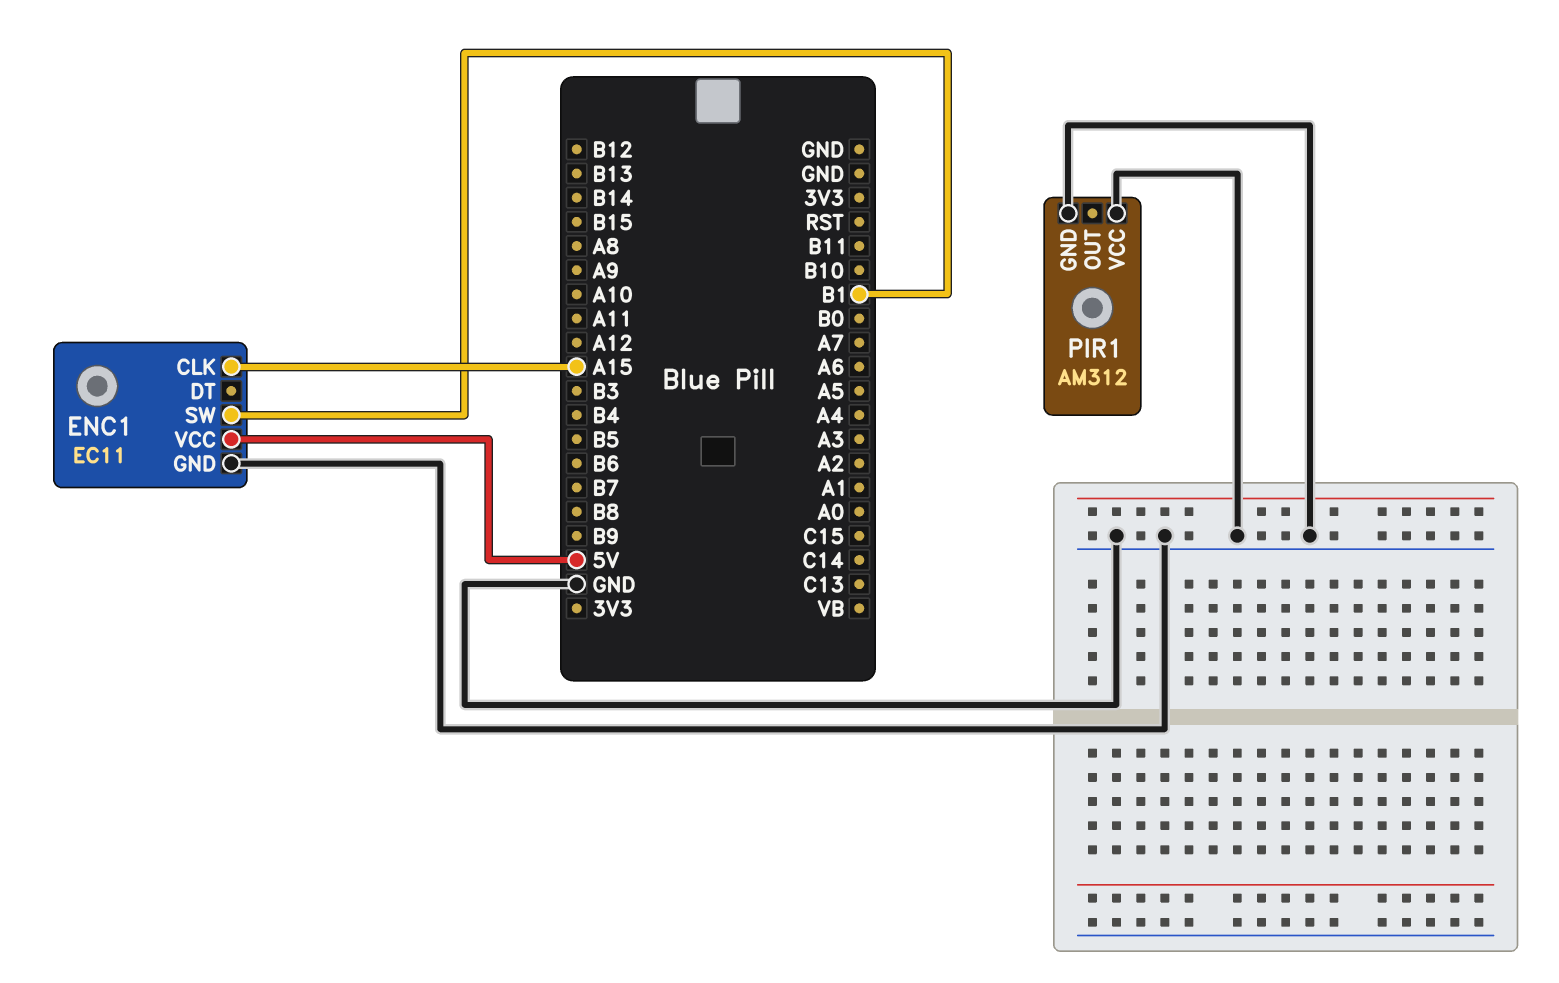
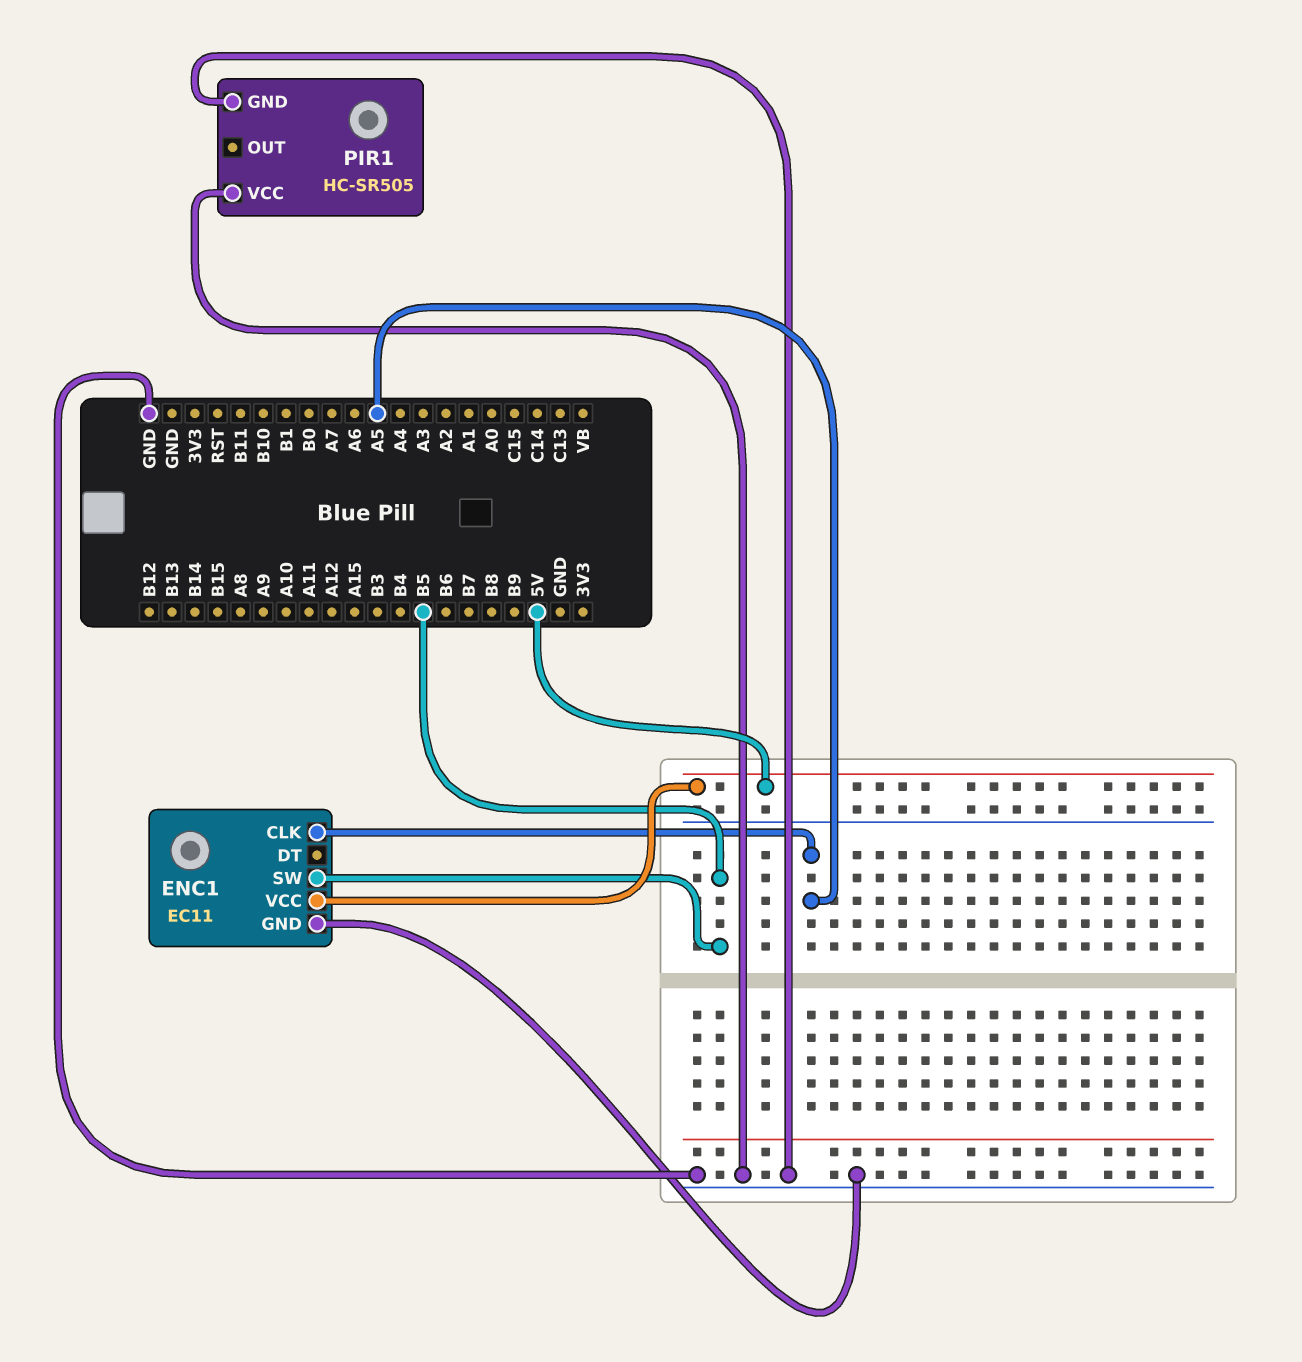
ENC1 pin CLK: A15 -> A5
ENC1 pin SW: B1 -> B5
PIR1: AM312 -> HC-SR505

